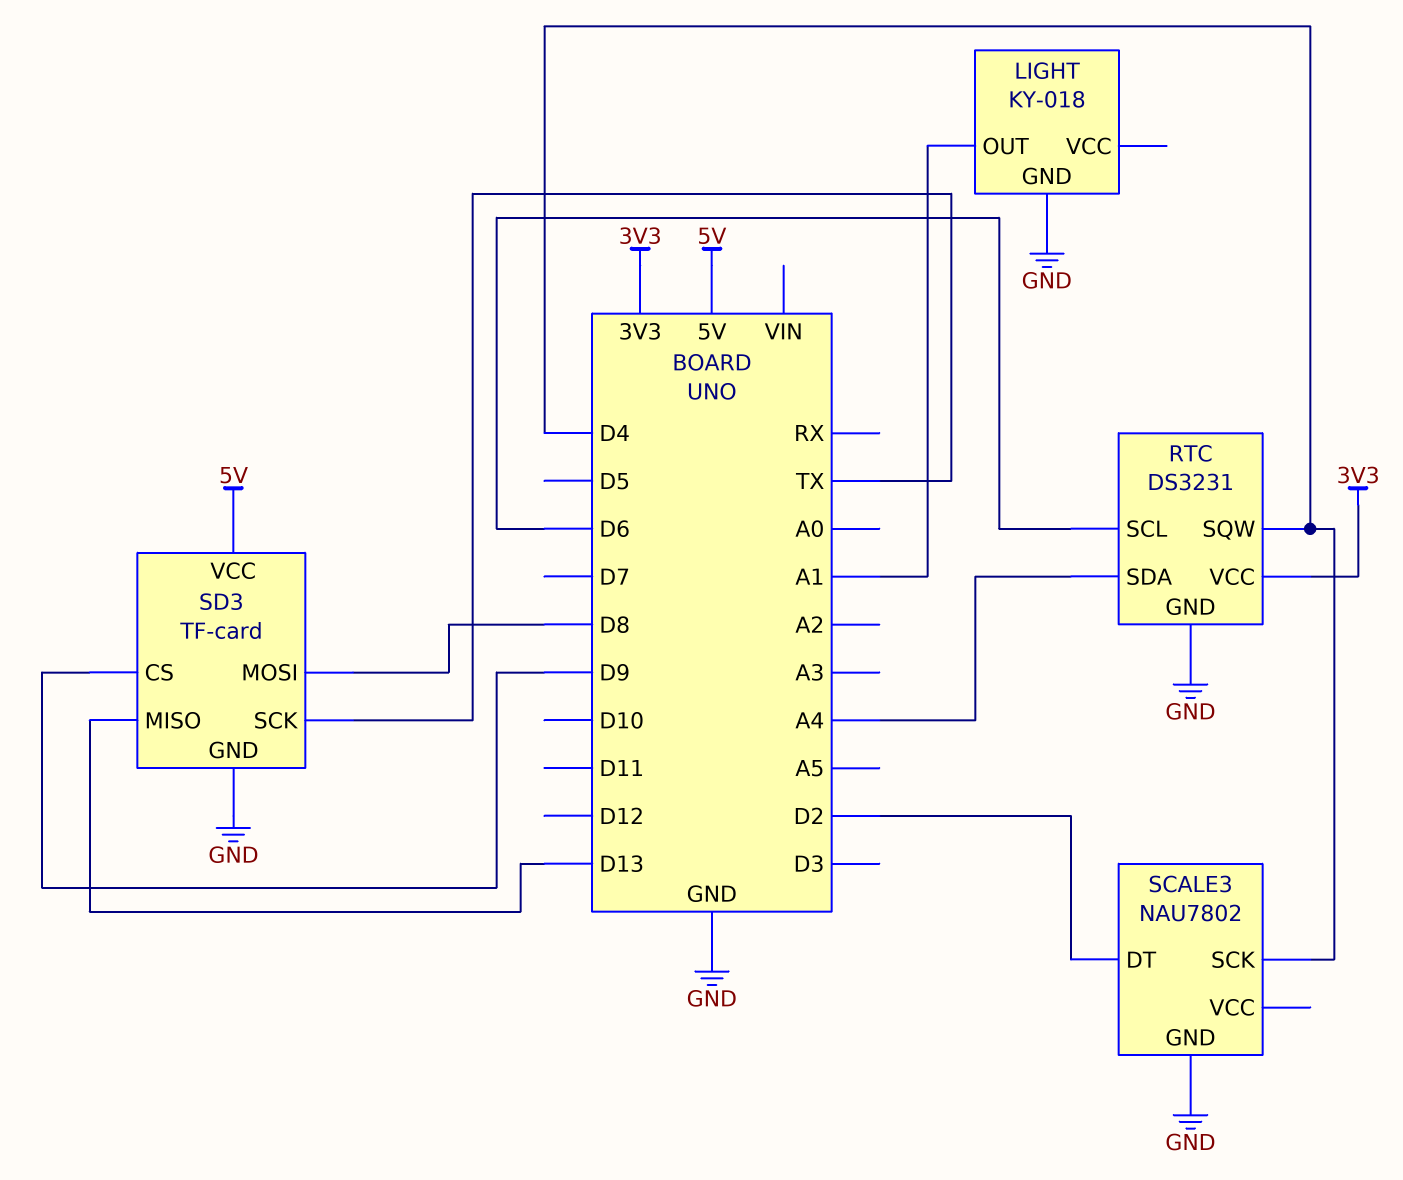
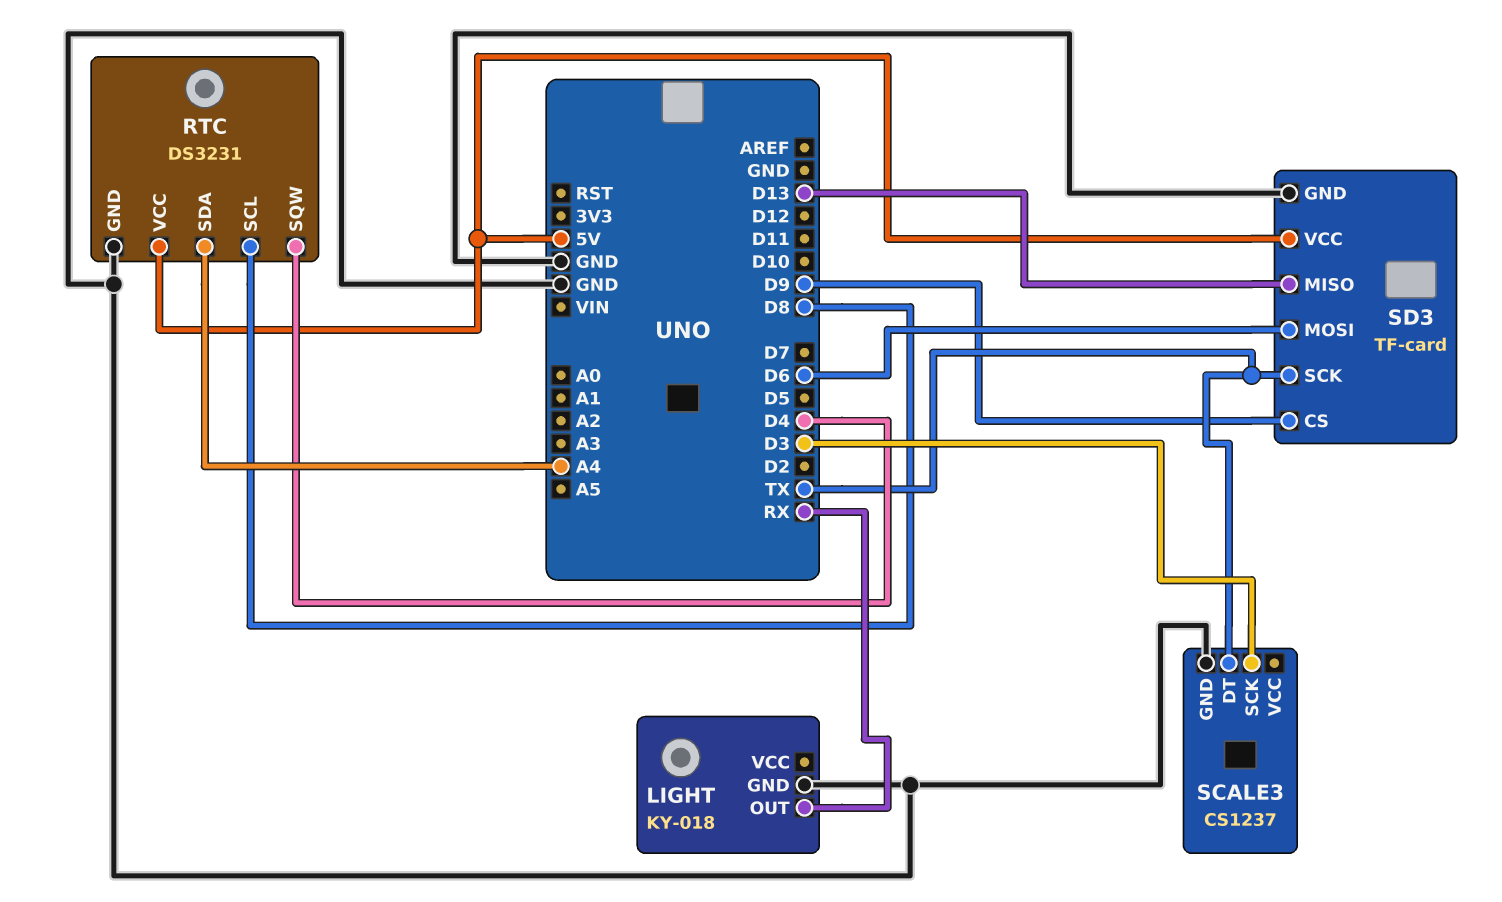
LIGHT pin OUT: A1 -> RX
RTC pin SCL: D6 -> D8
RTC pin VCC: 3V3 -> 5V
SCALE3: NAU7802 -> CS1237
SCALE3 pin DT: D2 -> TX
SCALE3 pin SCK: D4 -> D3
SD3 pin MOSI: D8 -> D6

